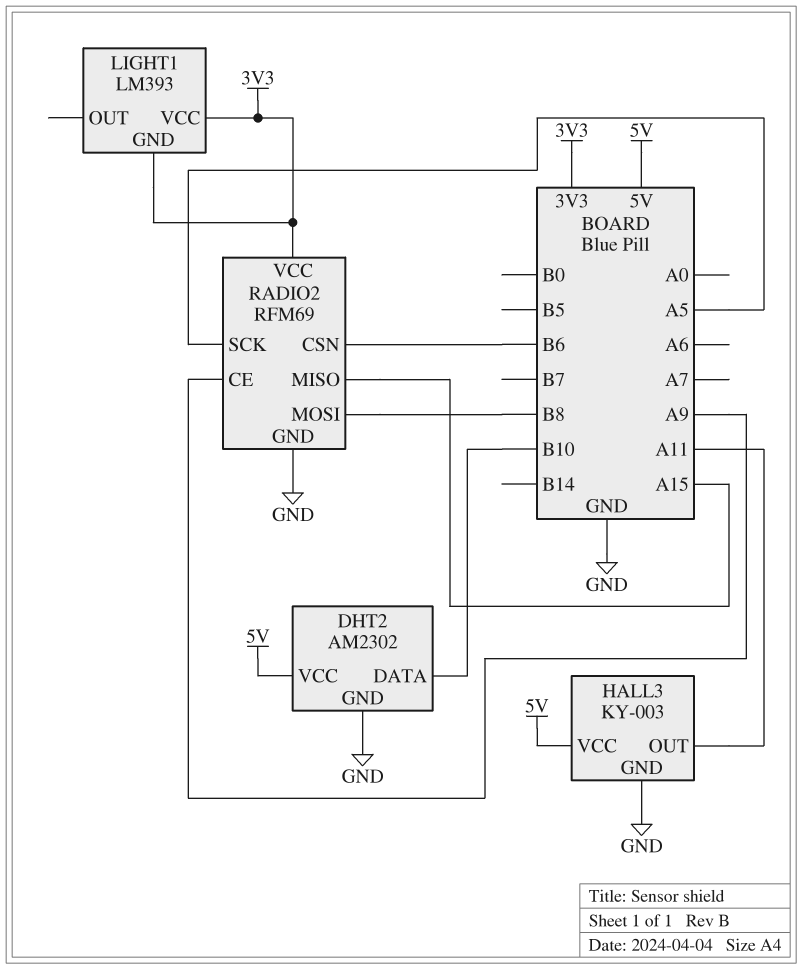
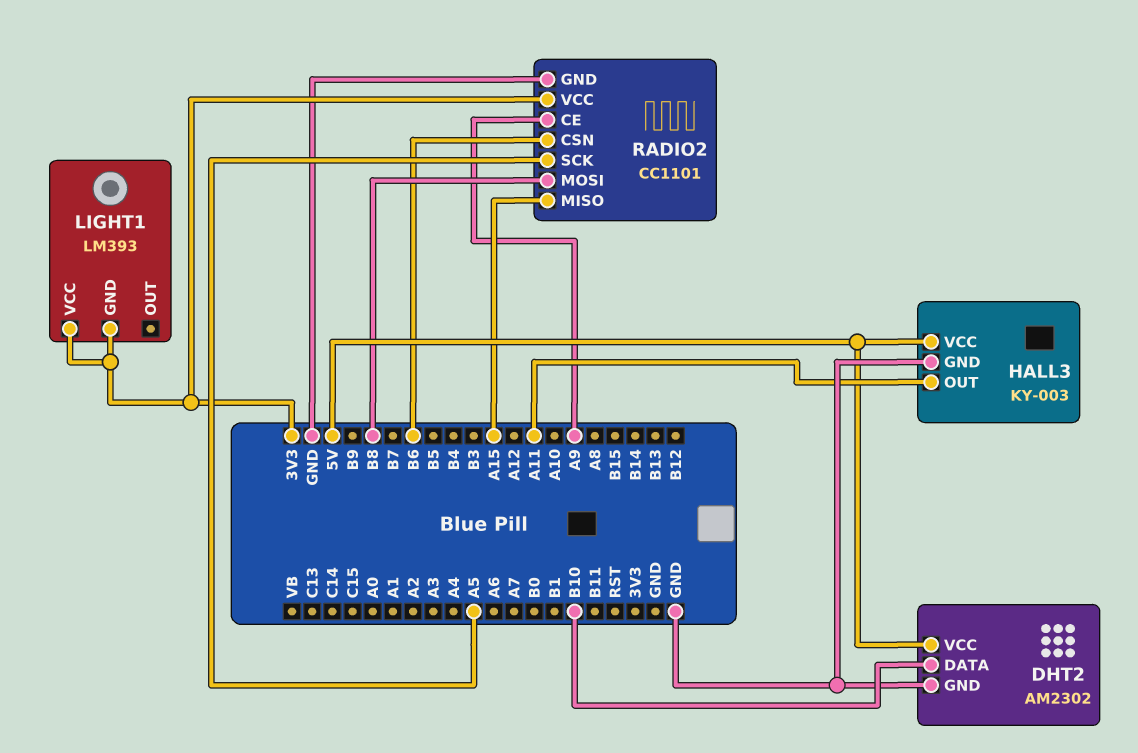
RADIO2: RFM69 -> CC1101

